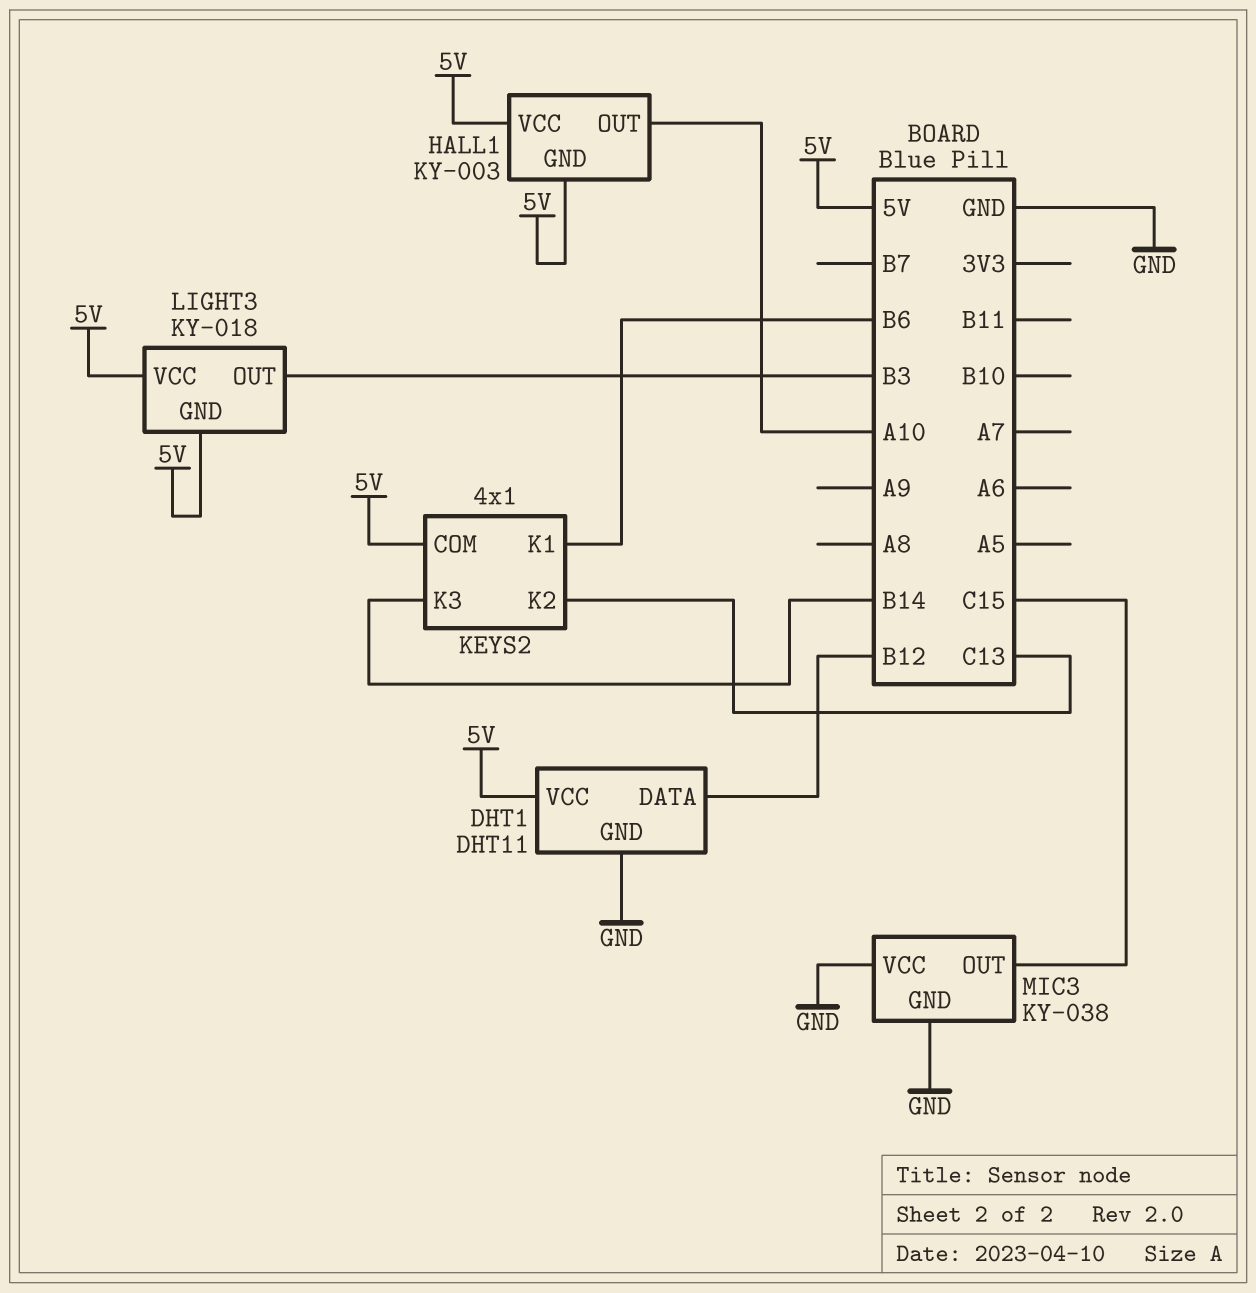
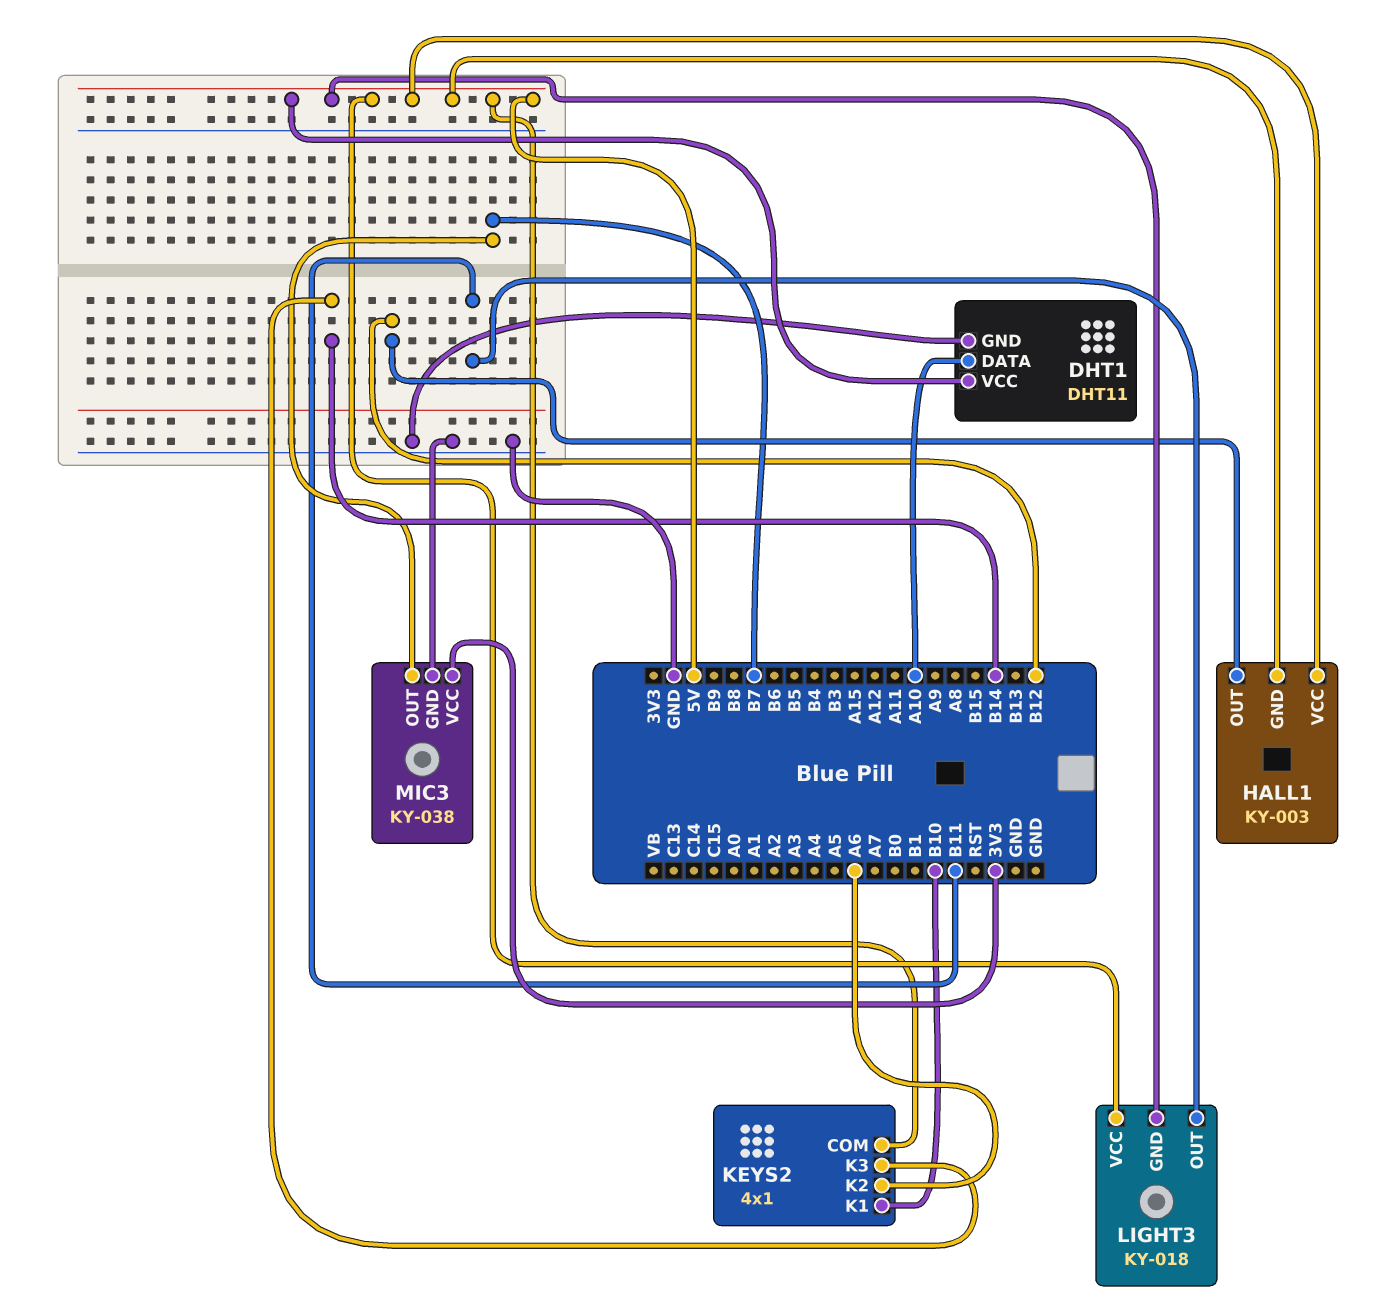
DHT1 pin DATA: B12 -> A10
HALL1 pin OUT: A10 -> B12
KEYS2 pin K1: B6 -> B10
KEYS2 pin K2: C13 -> A6
LIGHT3 pin OUT: B3 -> B11
MIC3 pin OUT: C15 -> B7
MIC3 pin VCC: GND -> 3V3

